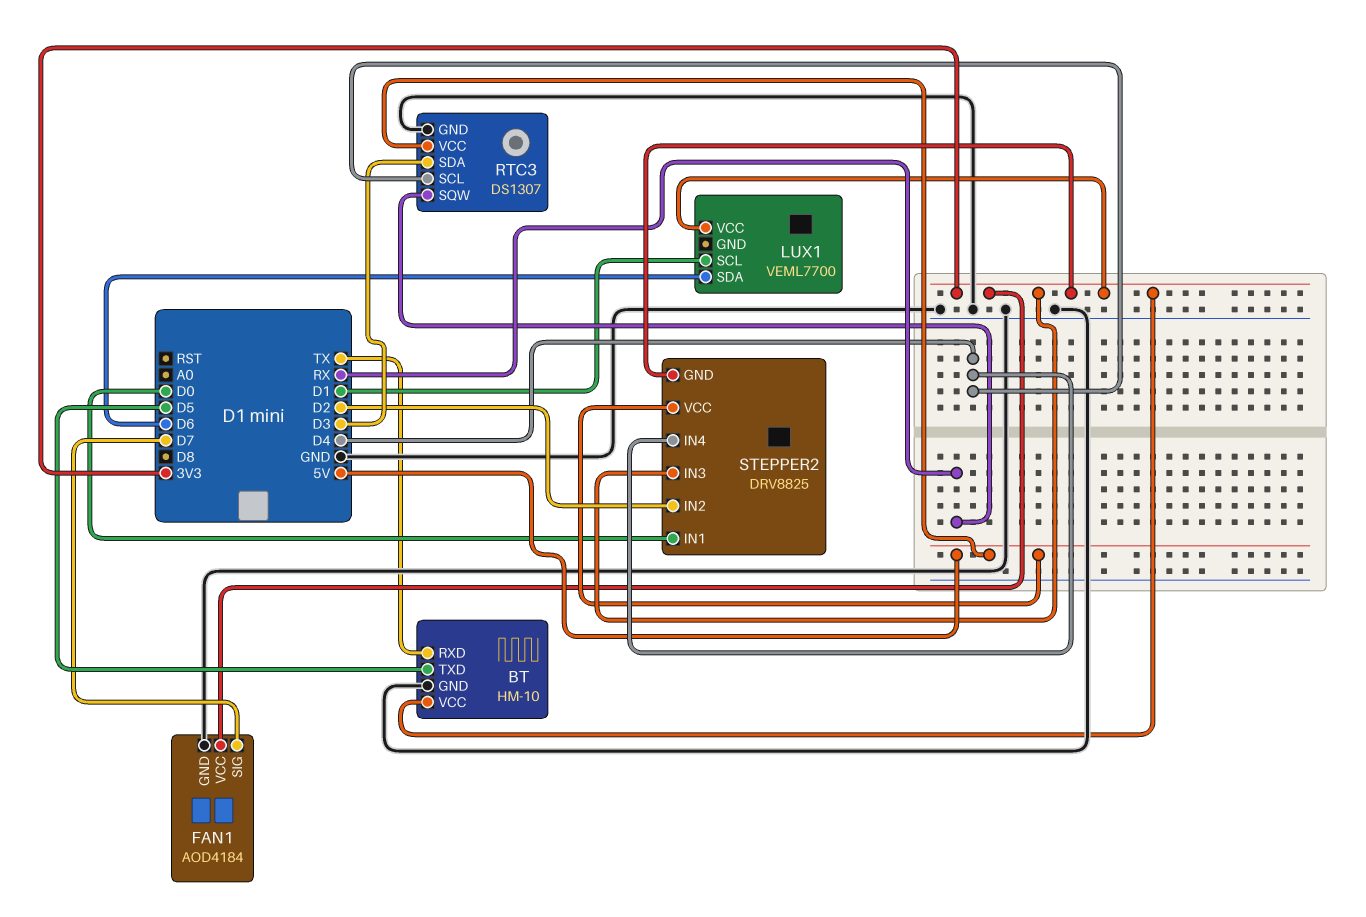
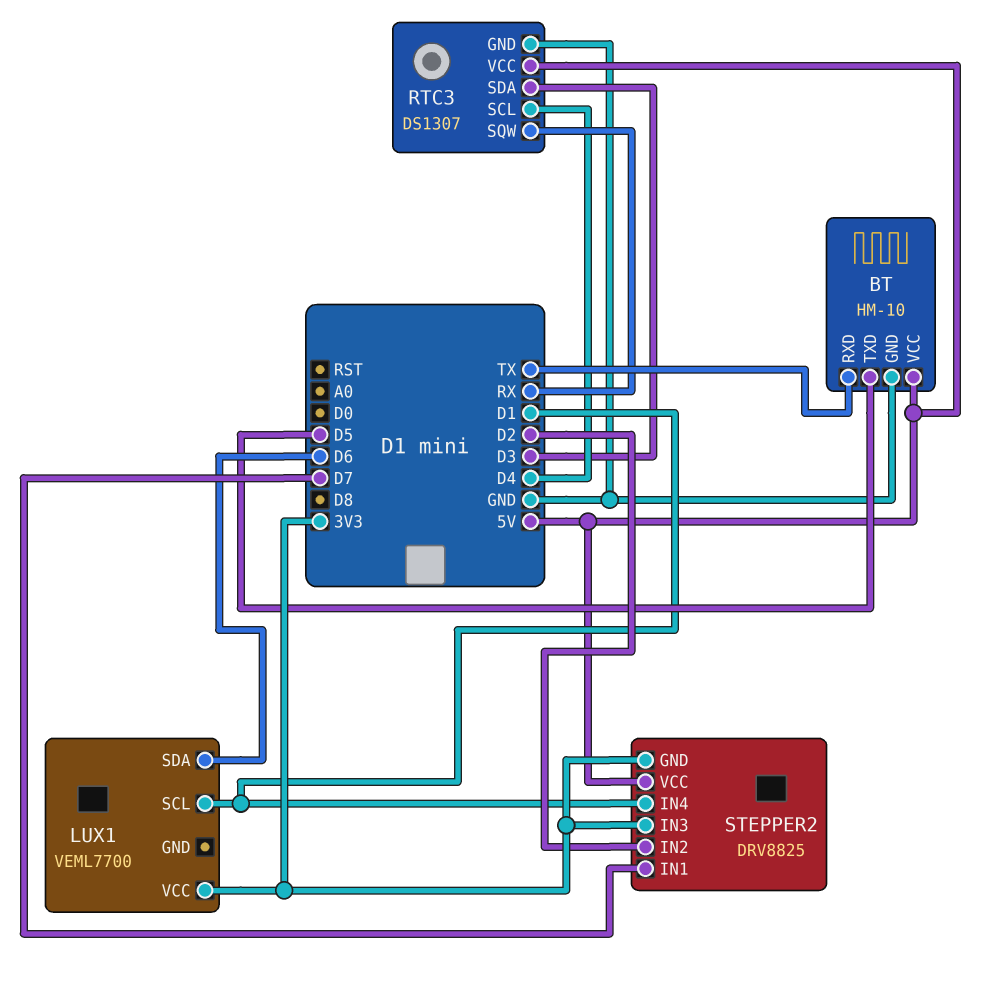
BT pin VCC: 3V3 -> 5V
FAN1: AOD4184 -> none
FAN1 pin GND: GND -> none
FAN1 pin SIG: D7 -> none
FAN1 pin VCC: 3V3 -> none
STEPPER2 pin IN1: D0 -> D7
STEPPER2 pin IN4: D4 -> D1

